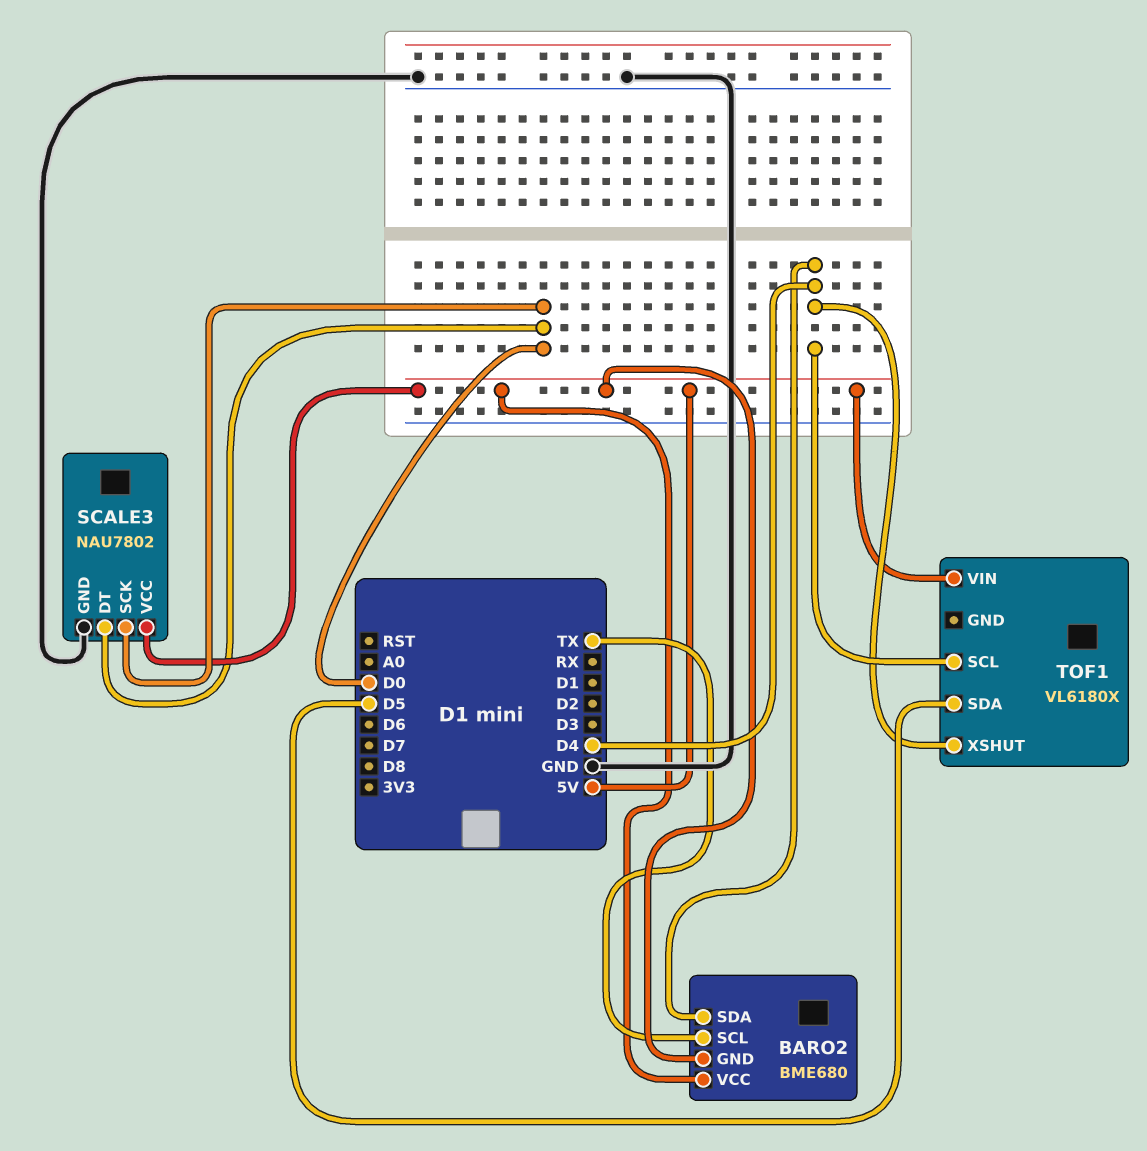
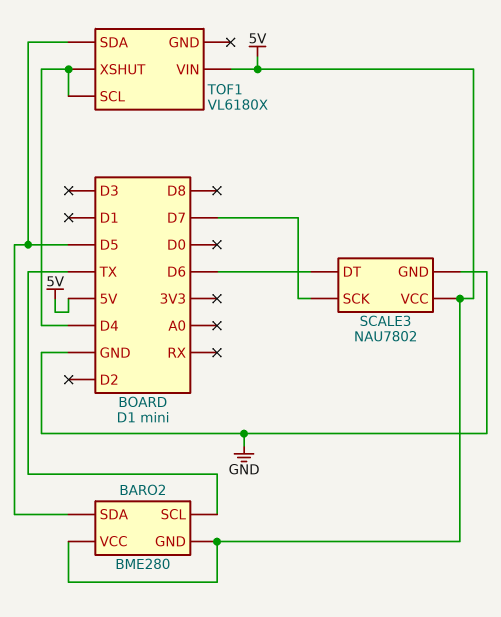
BARO2: BME680 -> BME280
BARO2 pin SDA: D4 -> D5
SCALE3 pin DT: D0 -> D6
SCALE3 pin SCK: D0 -> D7

